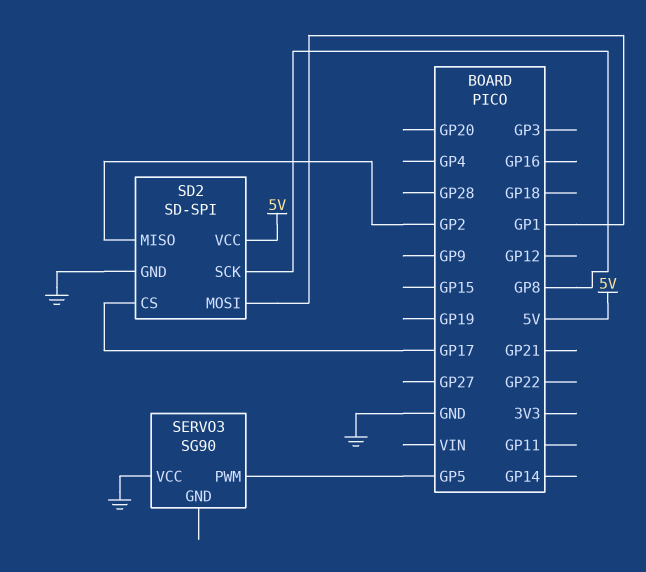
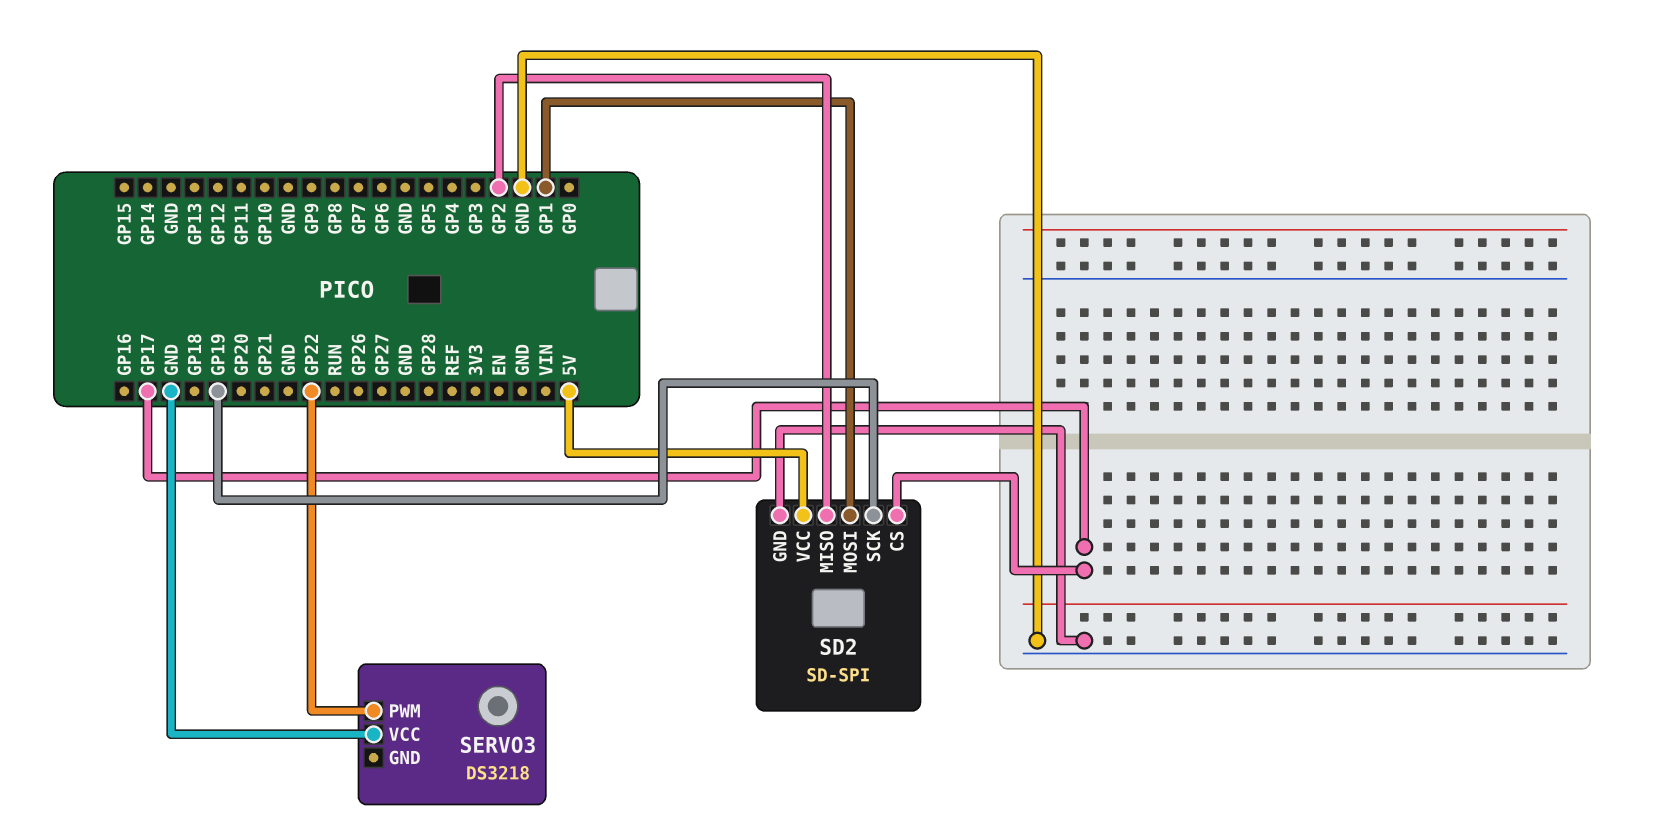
SD2 pin SCK: GP8 -> GP19
SERVO3: SG90 -> DS3218
SERVO3 pin PWM: GP5 -> GP22

